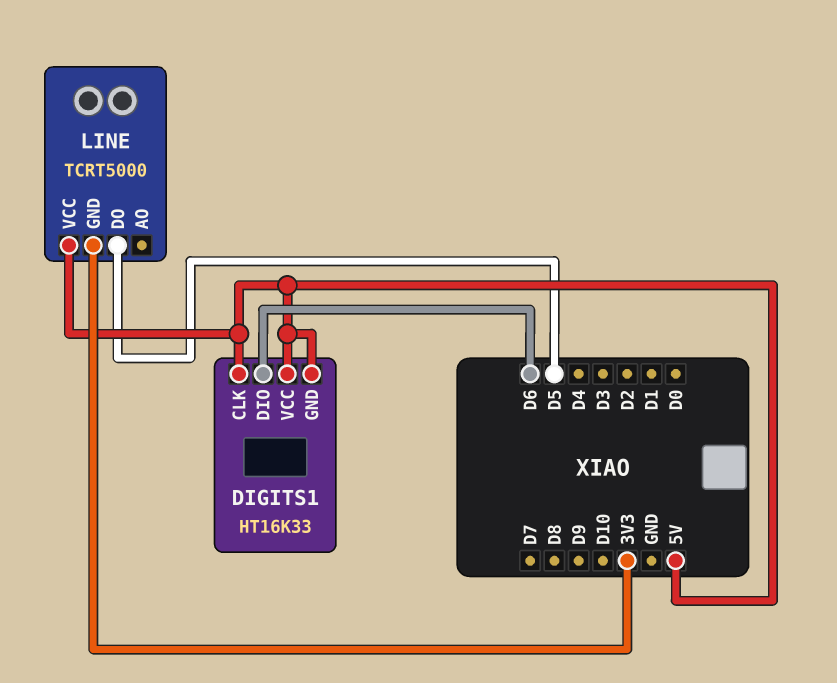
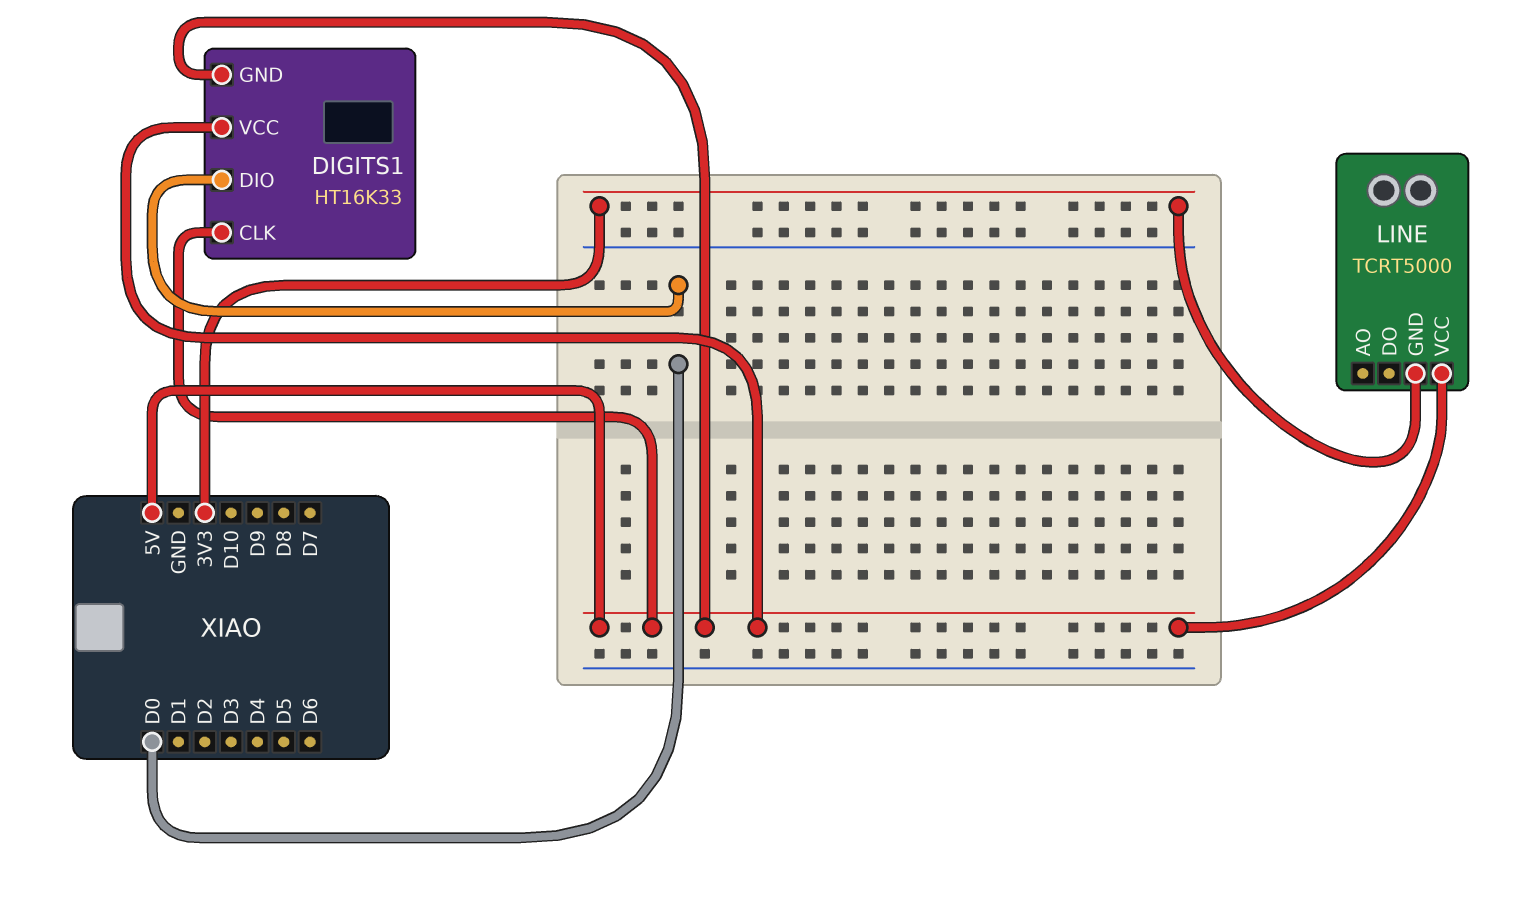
DIGITS1 pin DIO: D6 -> D0
LINE pin DO: D5 -> none

